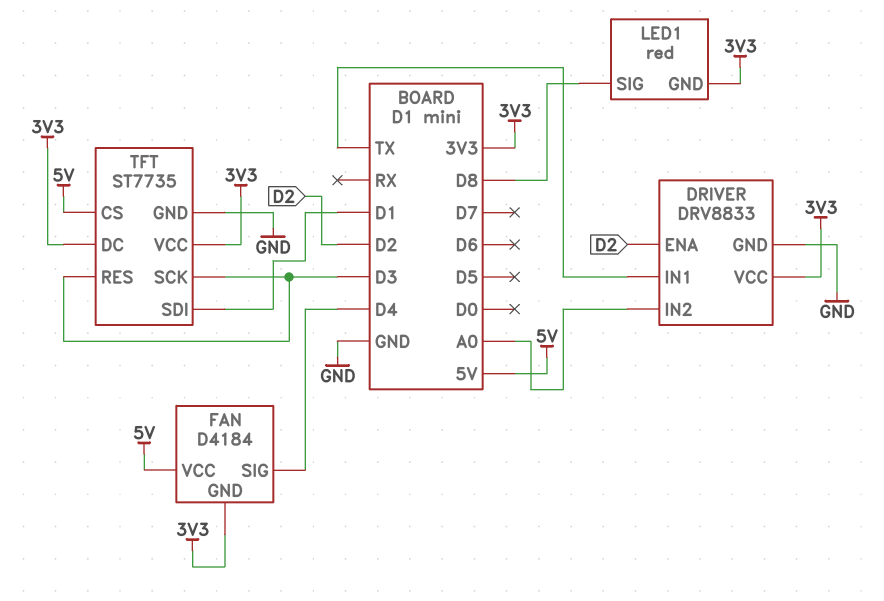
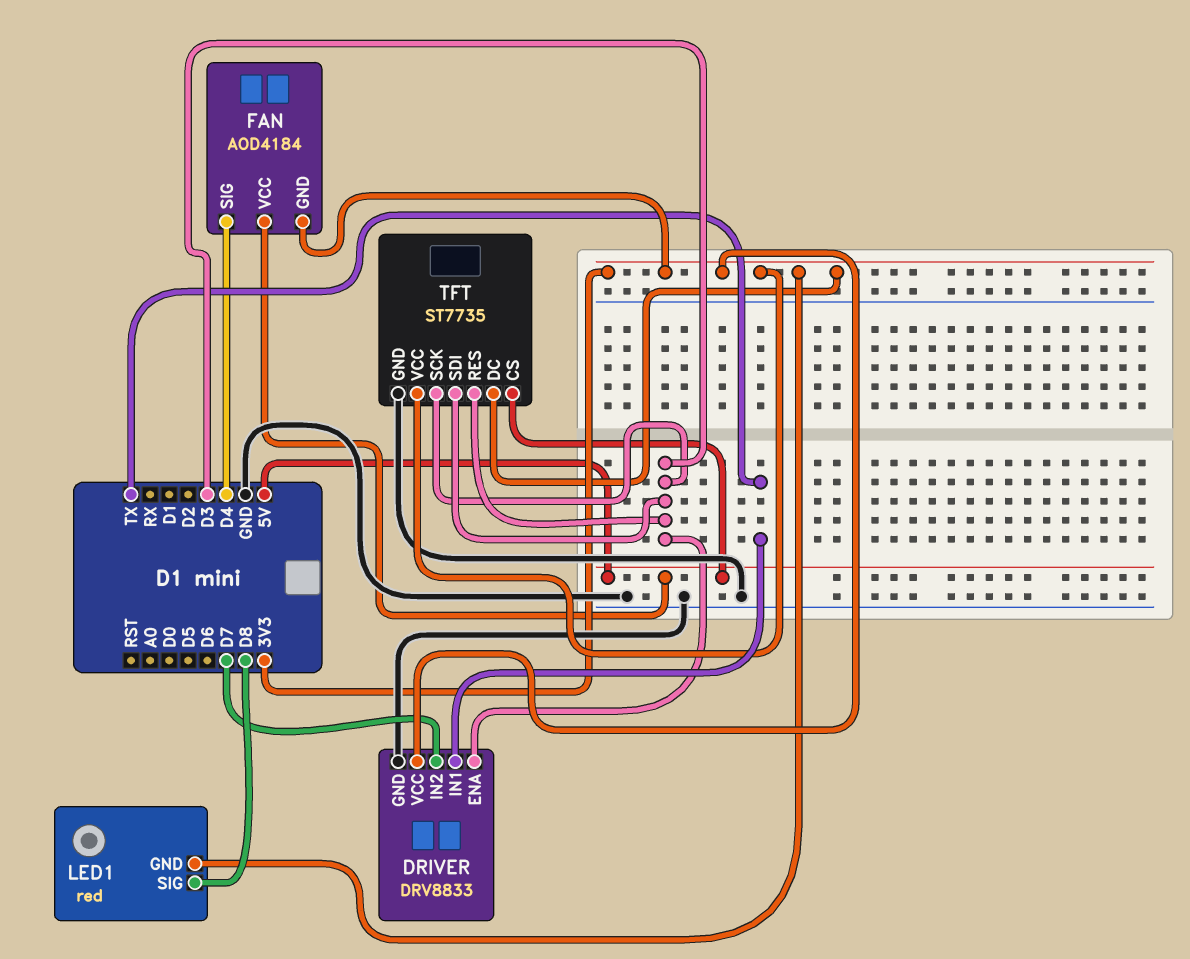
DRIVER pin ENA: D2 -> D3
DRIVER pin IN2: A0 -> D7
FAN: D4184 -> AOD4184
TFT pin SDI: D1 -> D3

